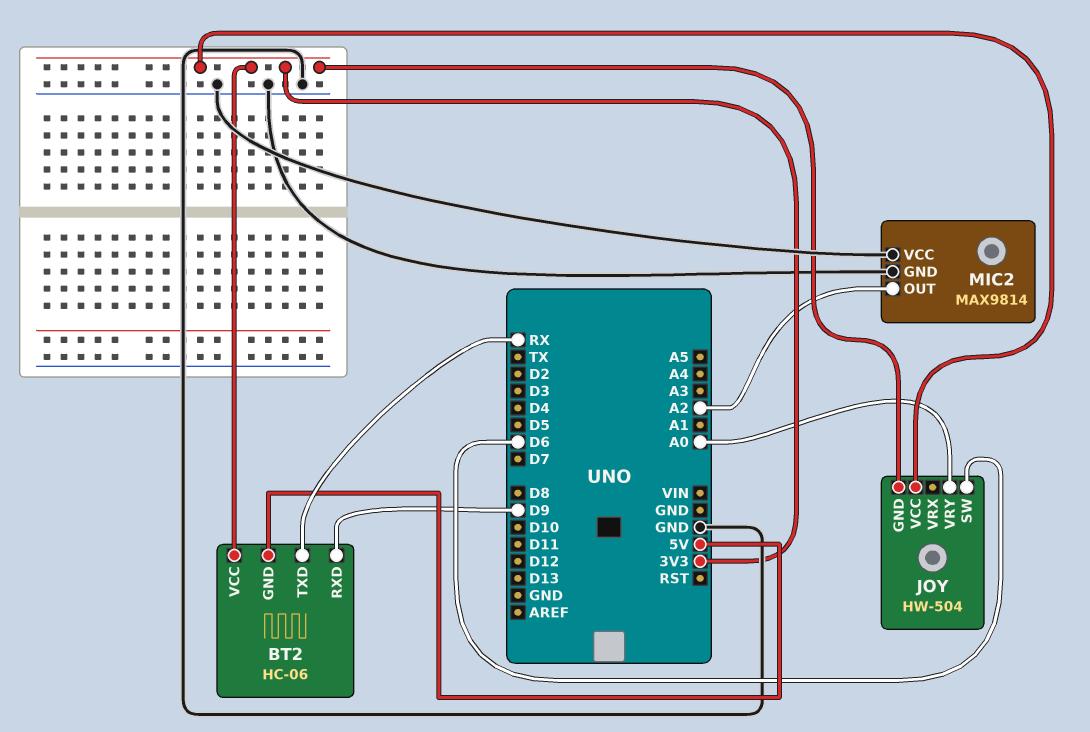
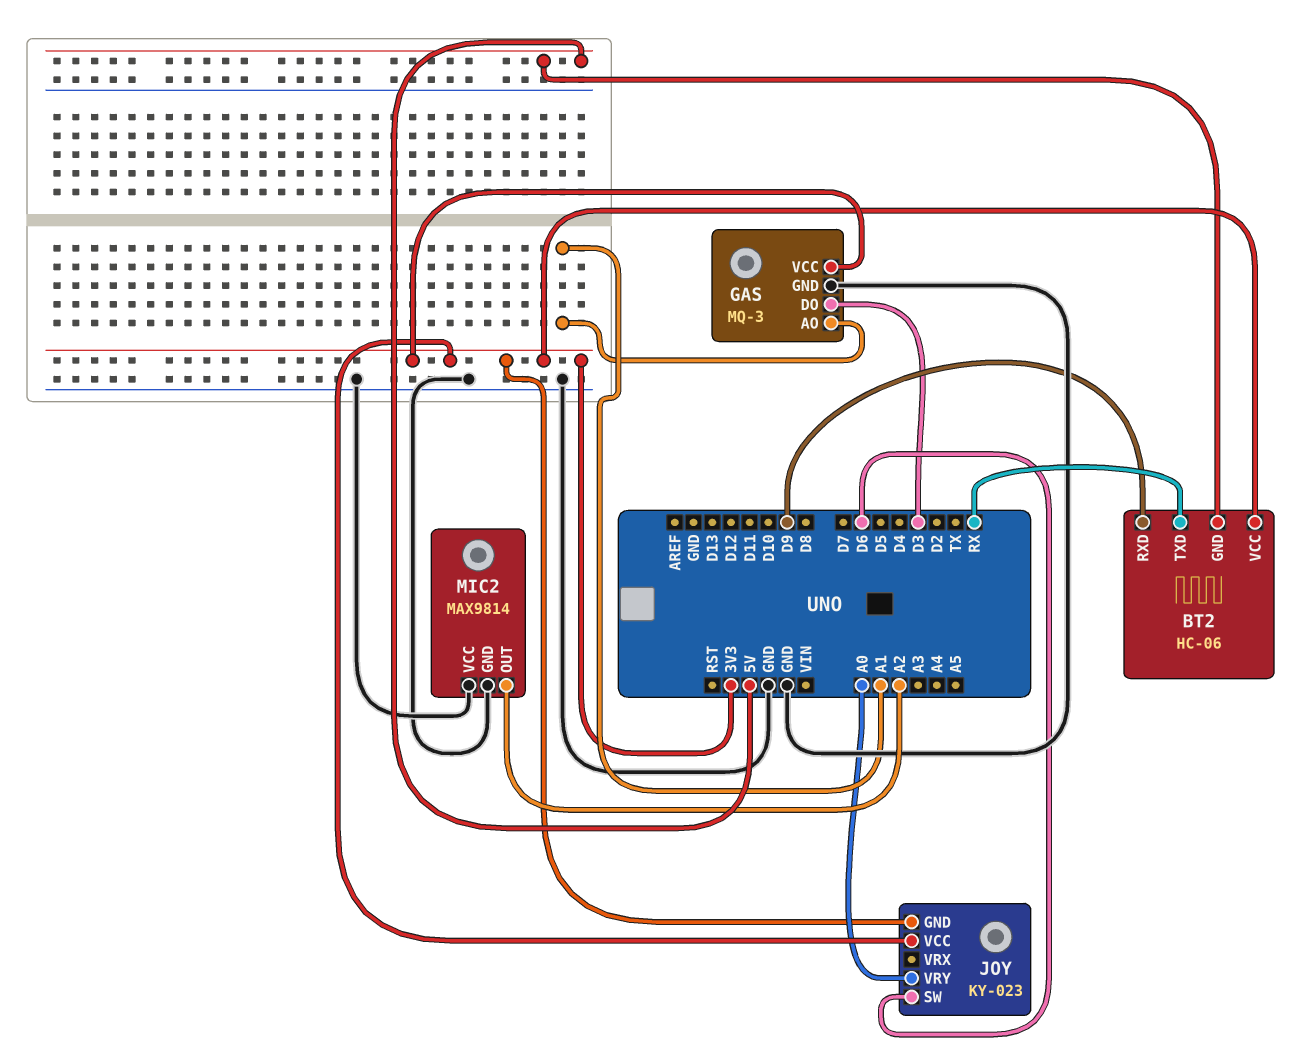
GAS: none -> MQ-3
GAS pin AO: none -> A1
GAS pin DO: none -> D3
GAS pin GND: none -> GND
GAS pin VCC: none -> 3V3
JOY: HW-504 -> KY-023

